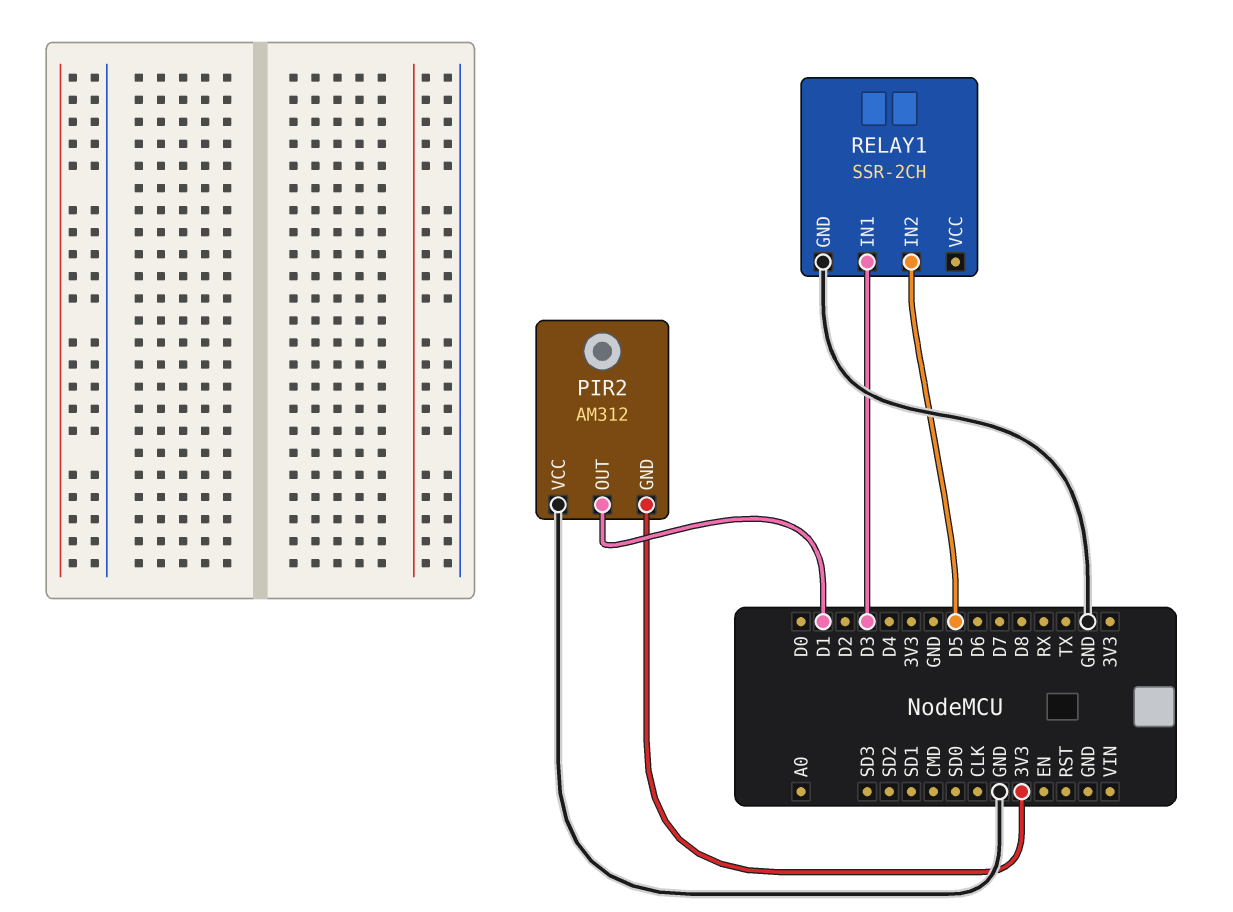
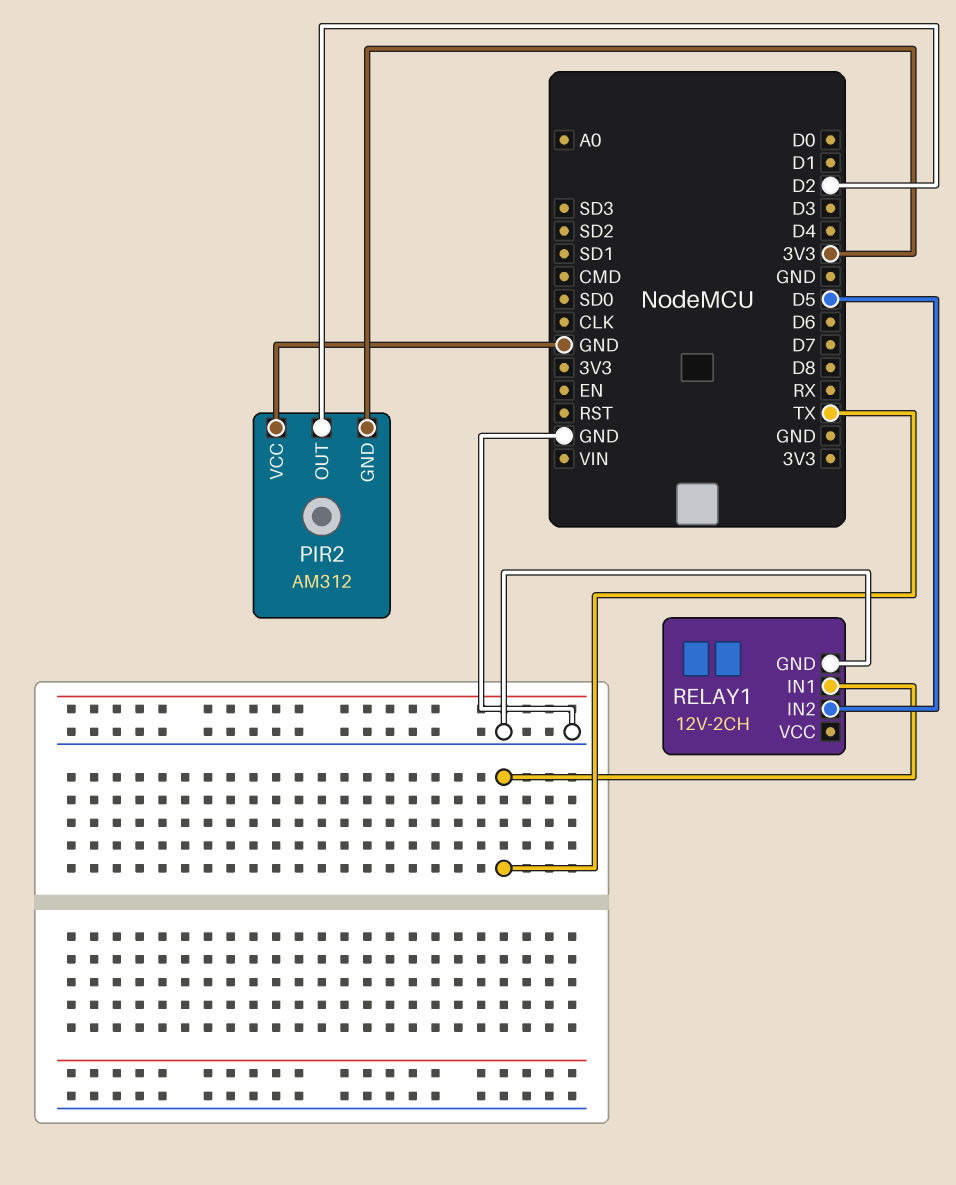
PIR2 pin OUT: D1 -> D2
RELAY1: SSR-2CH -> 12V-2CH
RELAY1 pin IN1: D3 -> TX

